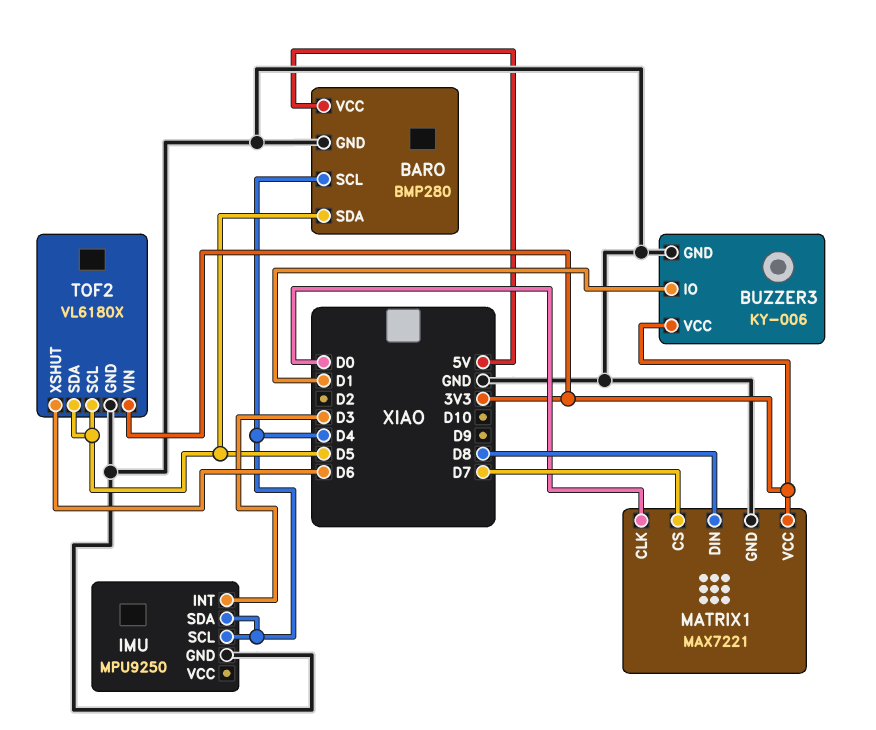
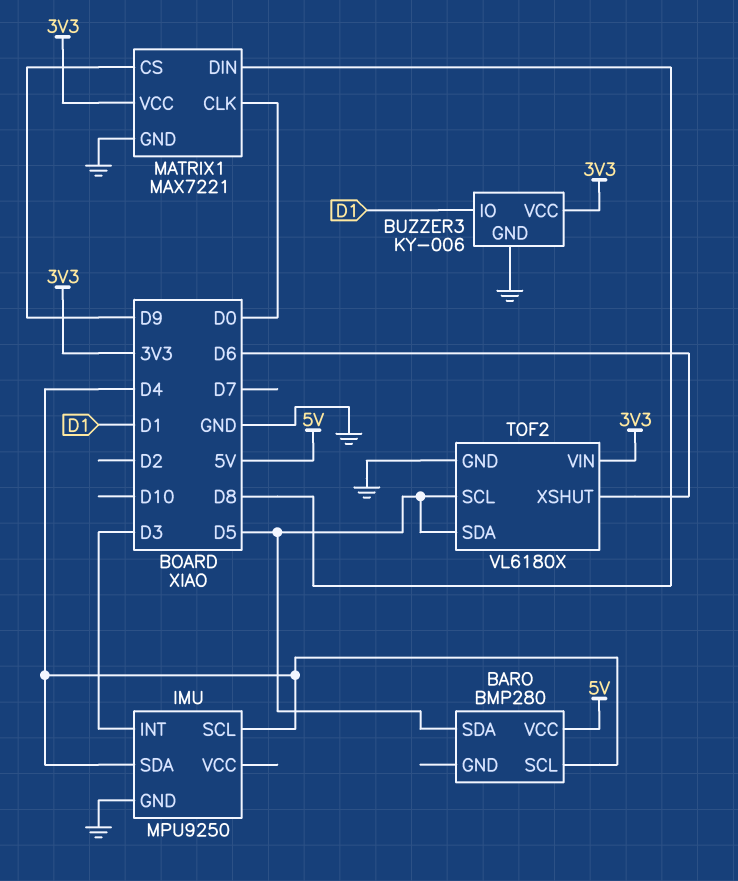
BARO pin GND: GND -> none
MATRIX1 pin CS: D7 -> D9

